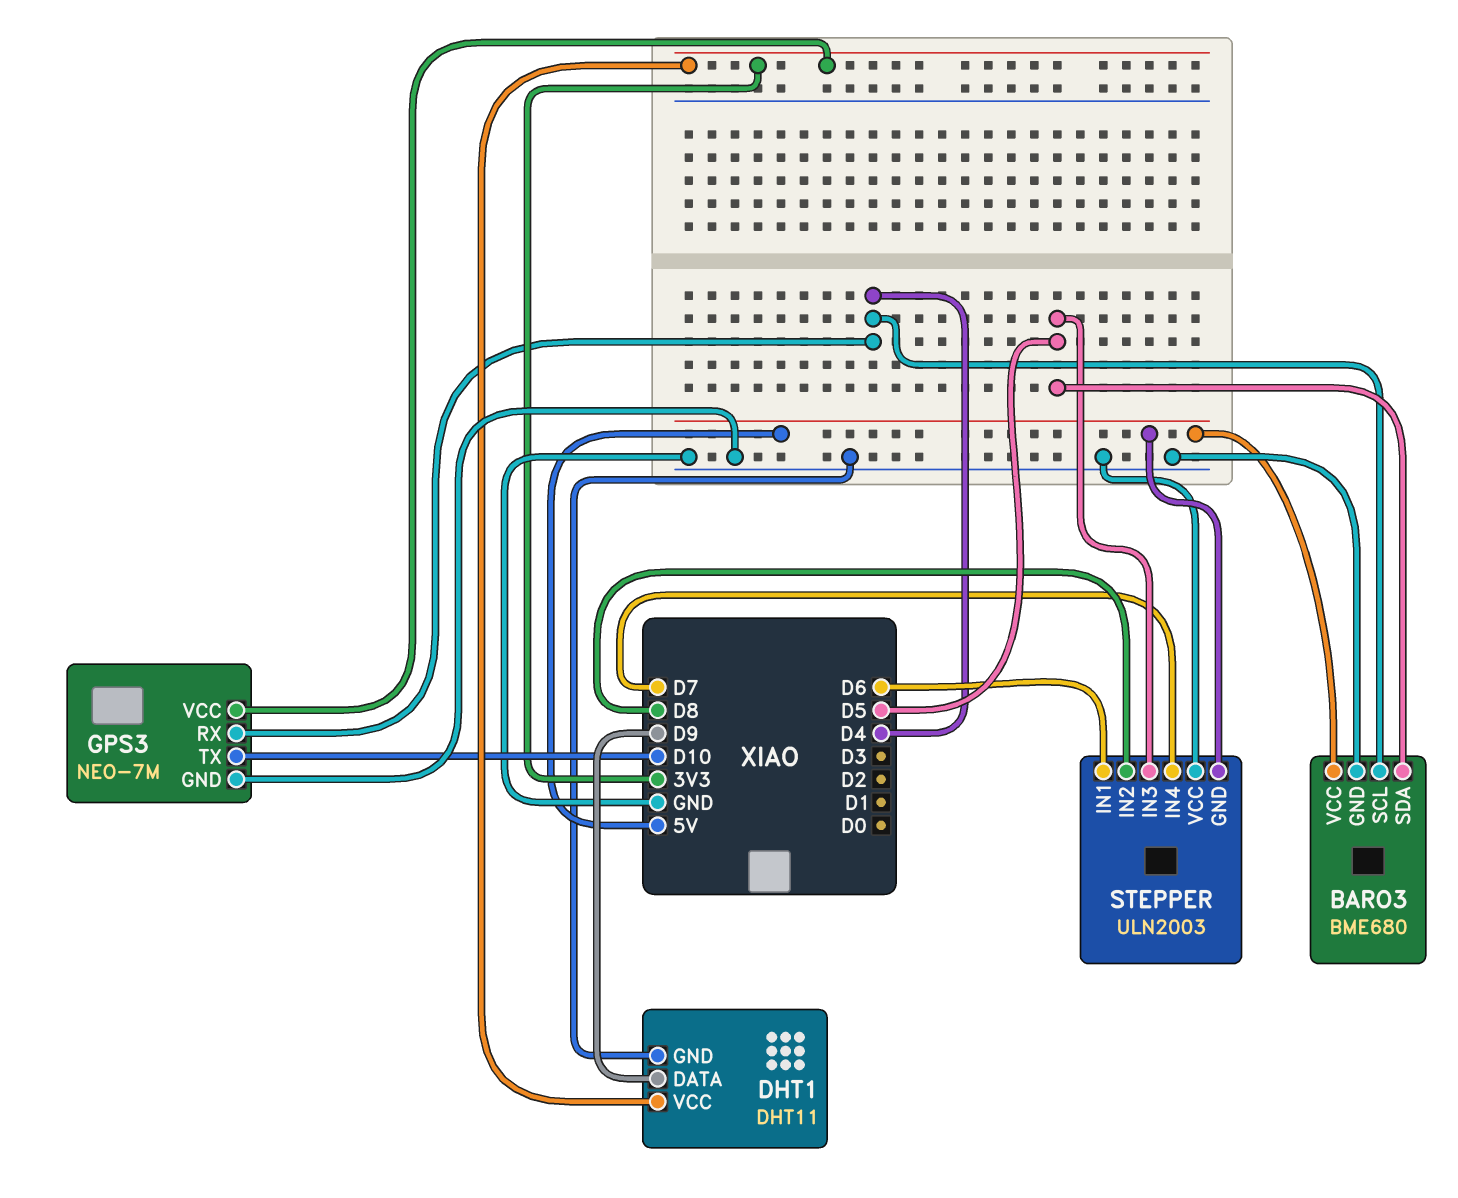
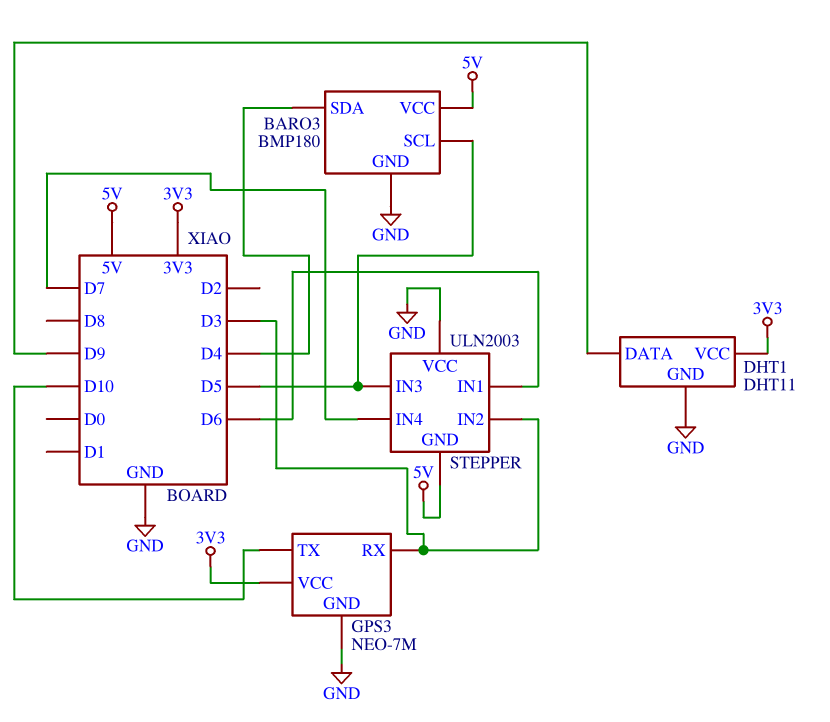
BARO3: BME680 -> BMP180
BARO3 pin SCL: D4 -> D5
BARO3 pin SDA: D5 -> D4
GPS3 pin RX: D4 -> D3
STEPPER pin IN2: D8 -> D3

